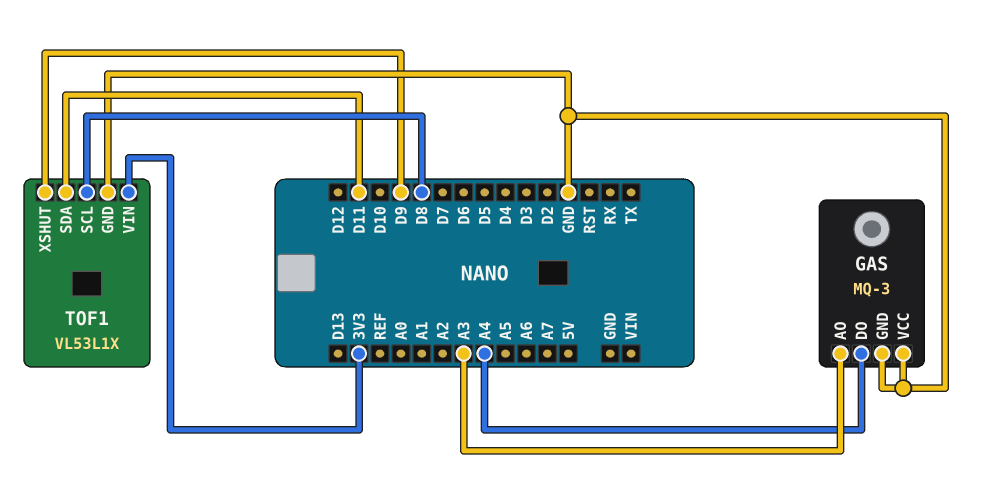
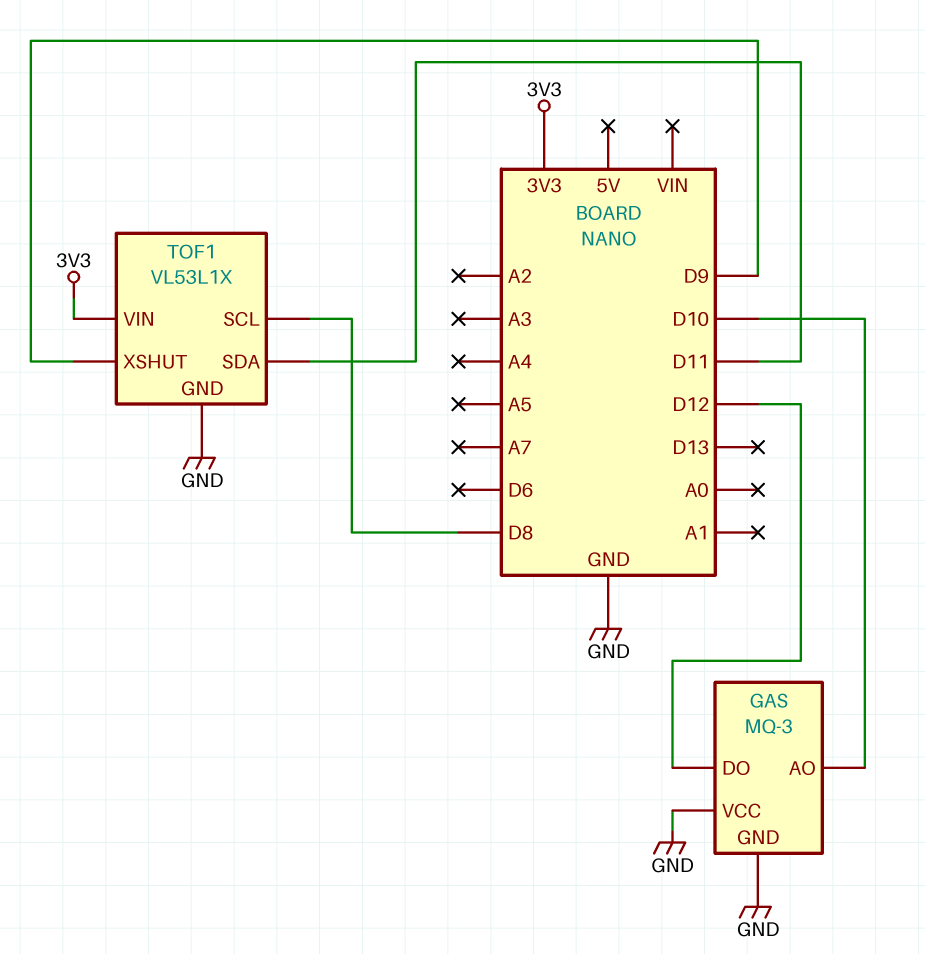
GAS pin AO: A3 -> D10
GAS pin DO: A4 -> D12

